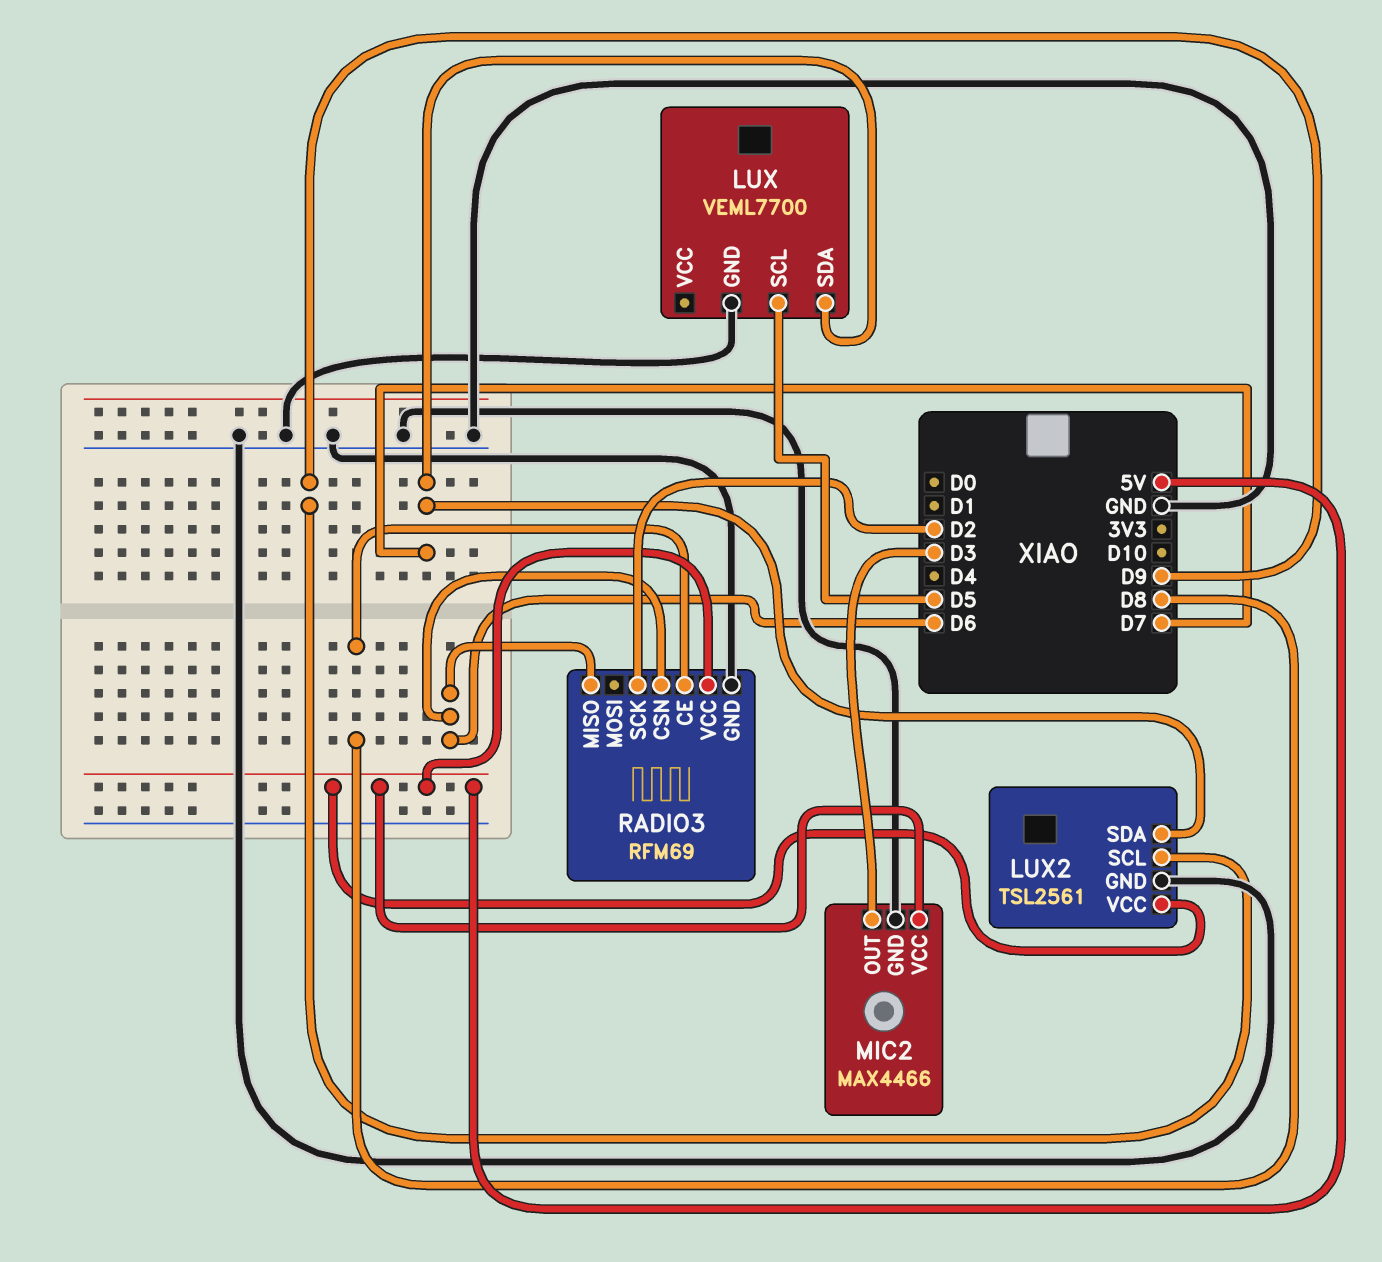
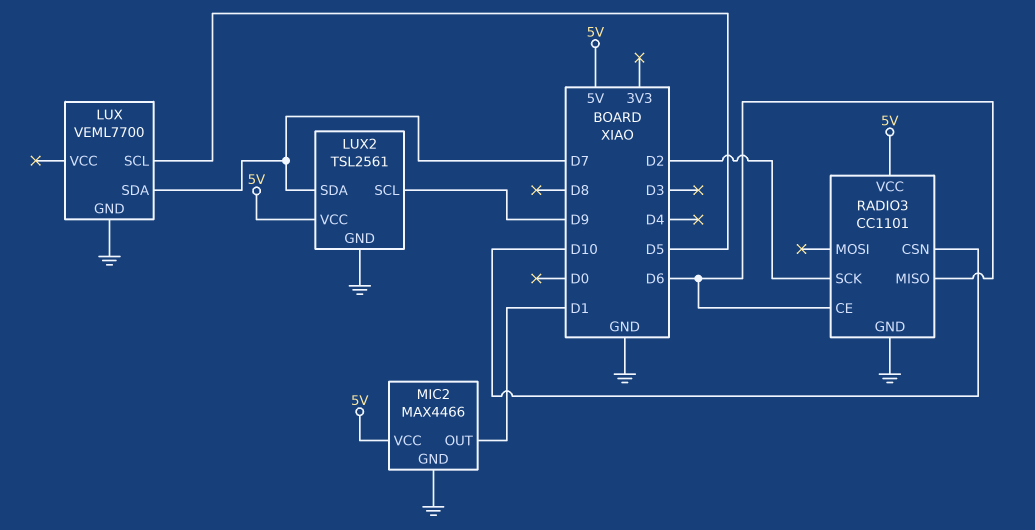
MIC2 pin OUT: D3 -> D1
RADIO3: RFM69 -> CC1101
RADIO3 pin CE: D8 -> D6
RADIO3 pin CSN: D6 -> D10

